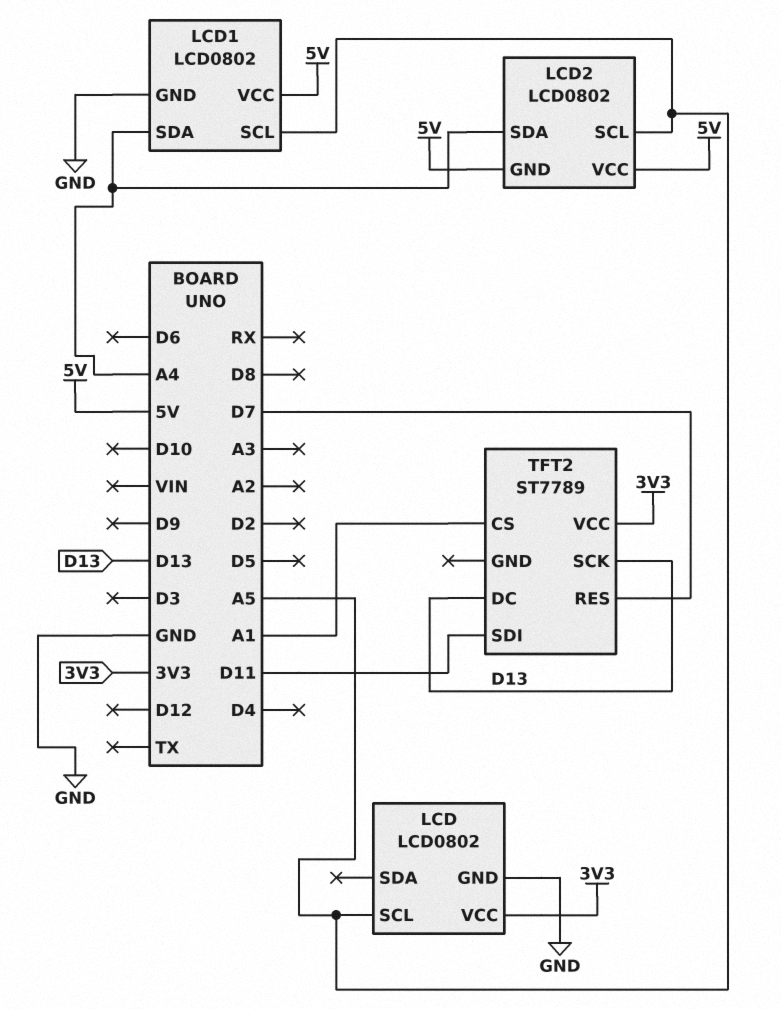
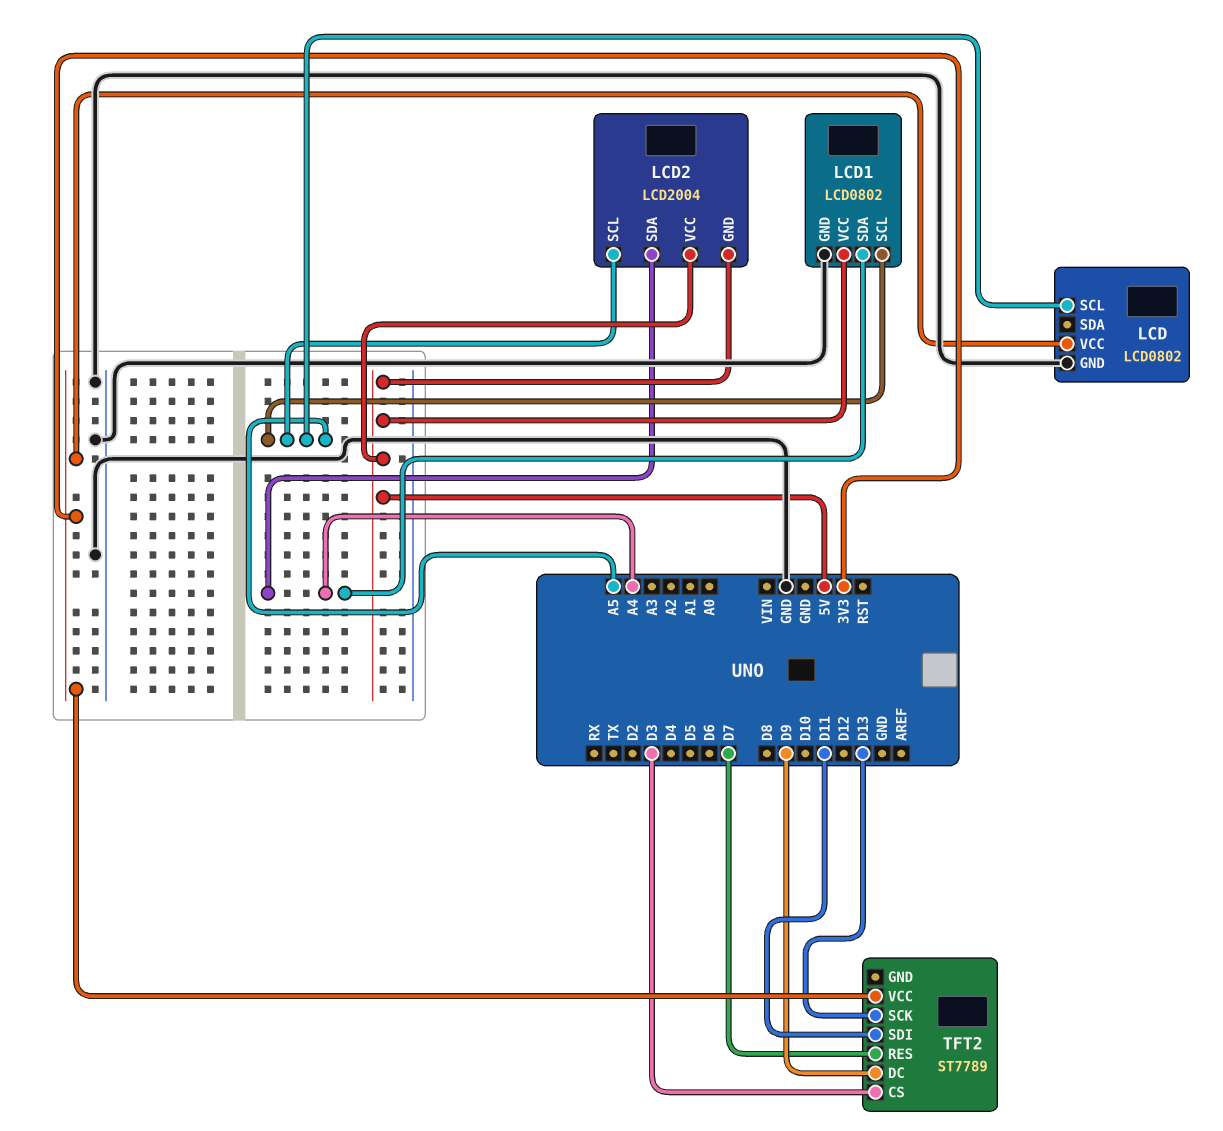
LCD2: LCD0802 -> LCD2004
TFT2 pin CS: A1 -> D3
TFT2 pin DC: D13 -> D9

